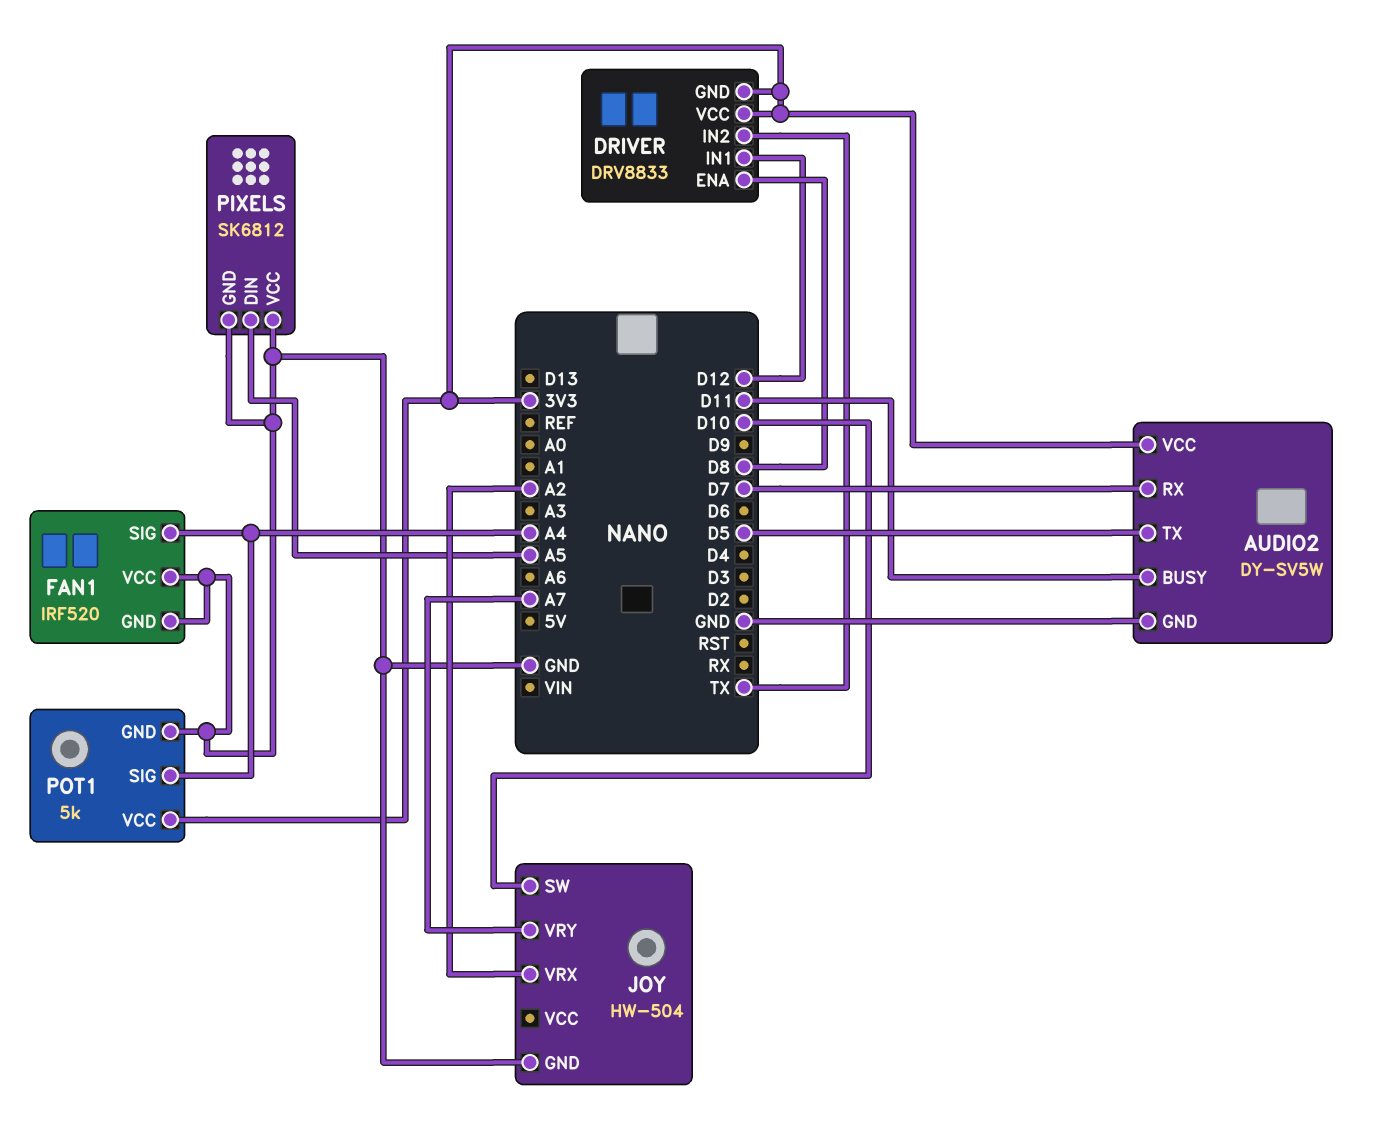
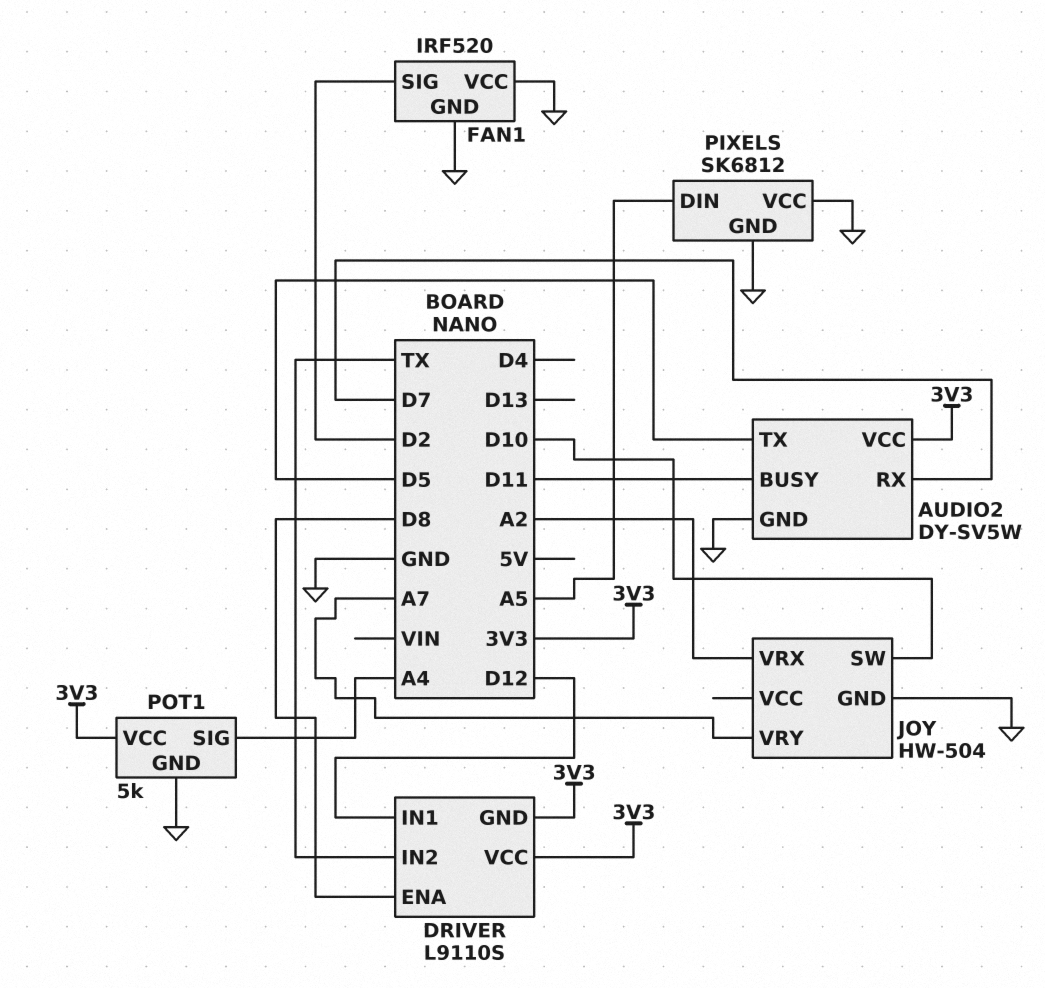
DRIVER: DRV8833 -> L9110S
FAN1 pin SIG: A4 -> D2

